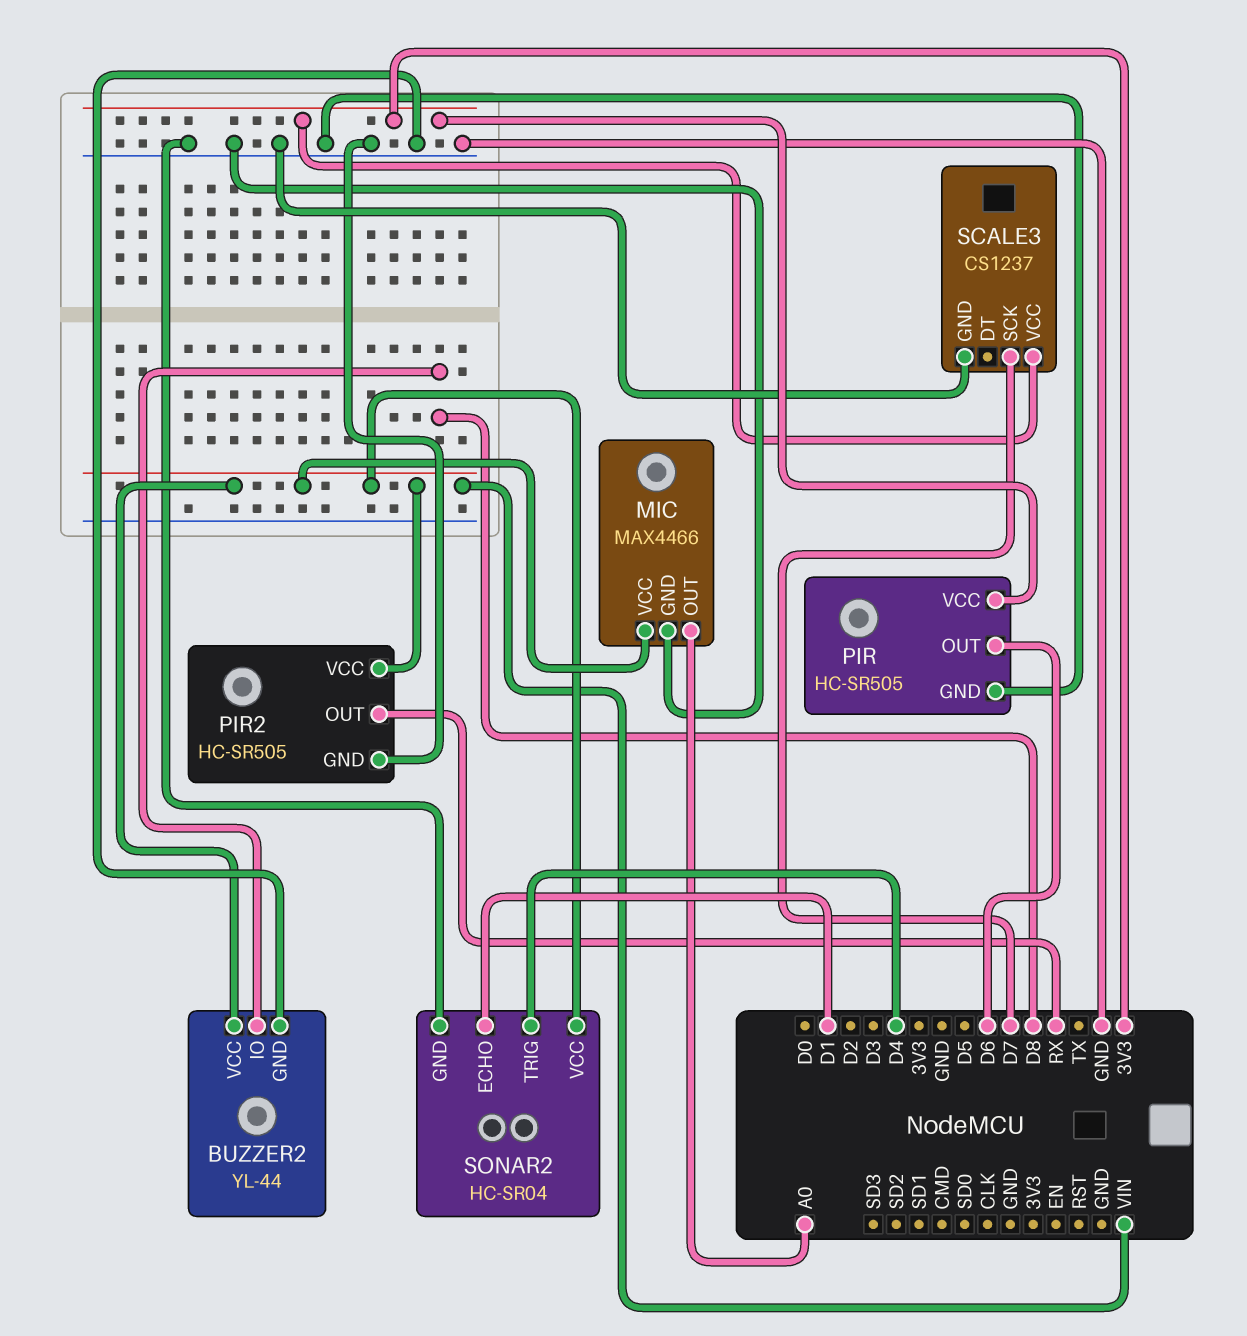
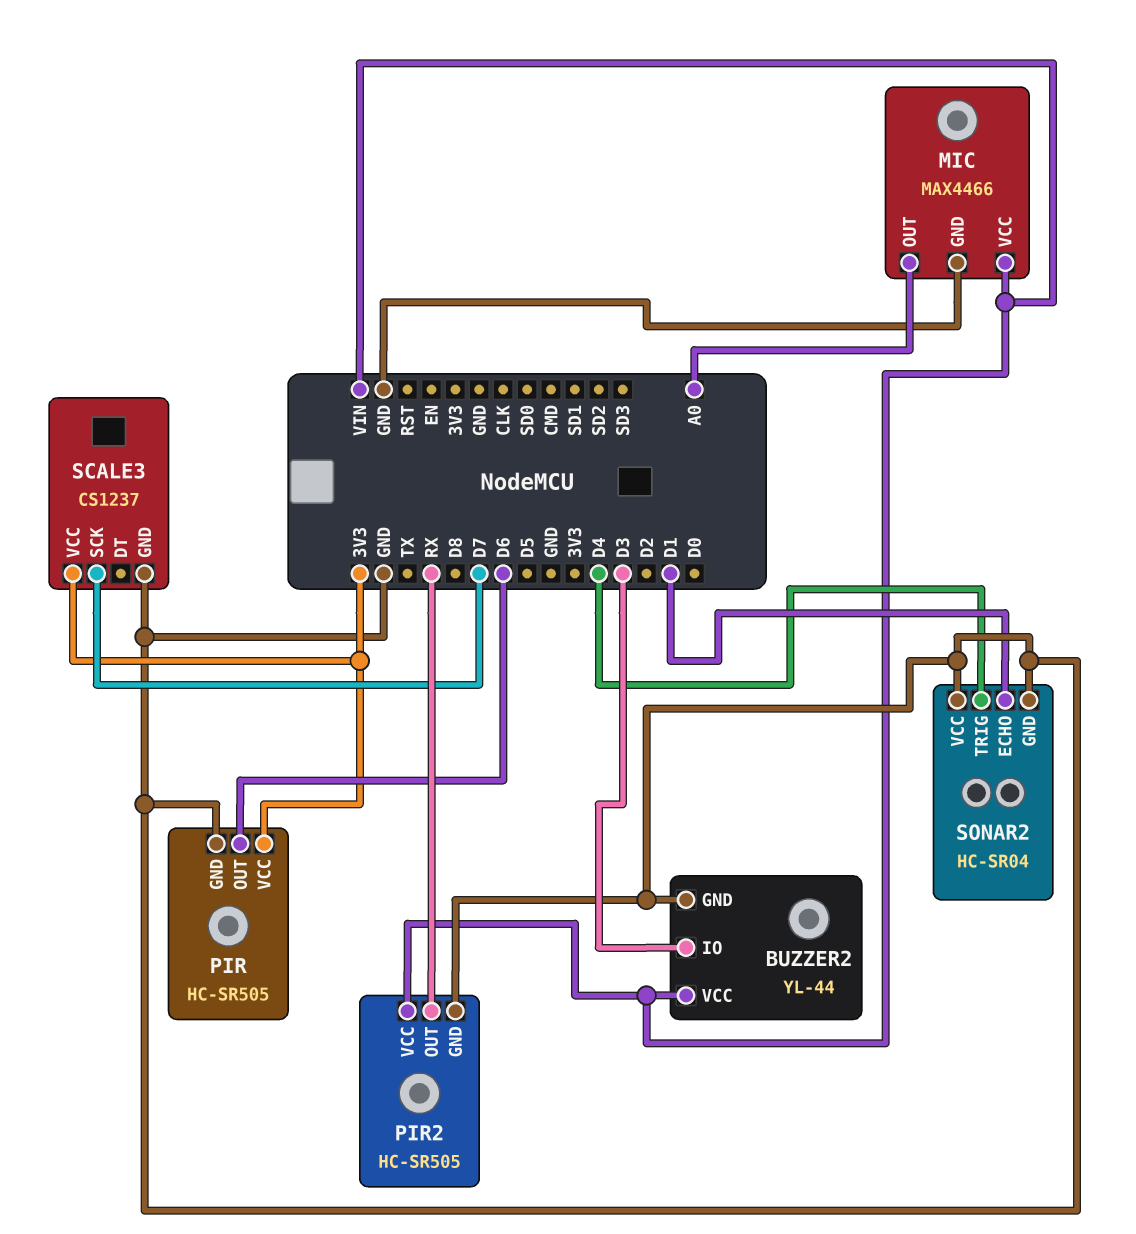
BUZZER2 pin IO: D8 -> D3
SONAR2 pin VCC: VIN -> GND

